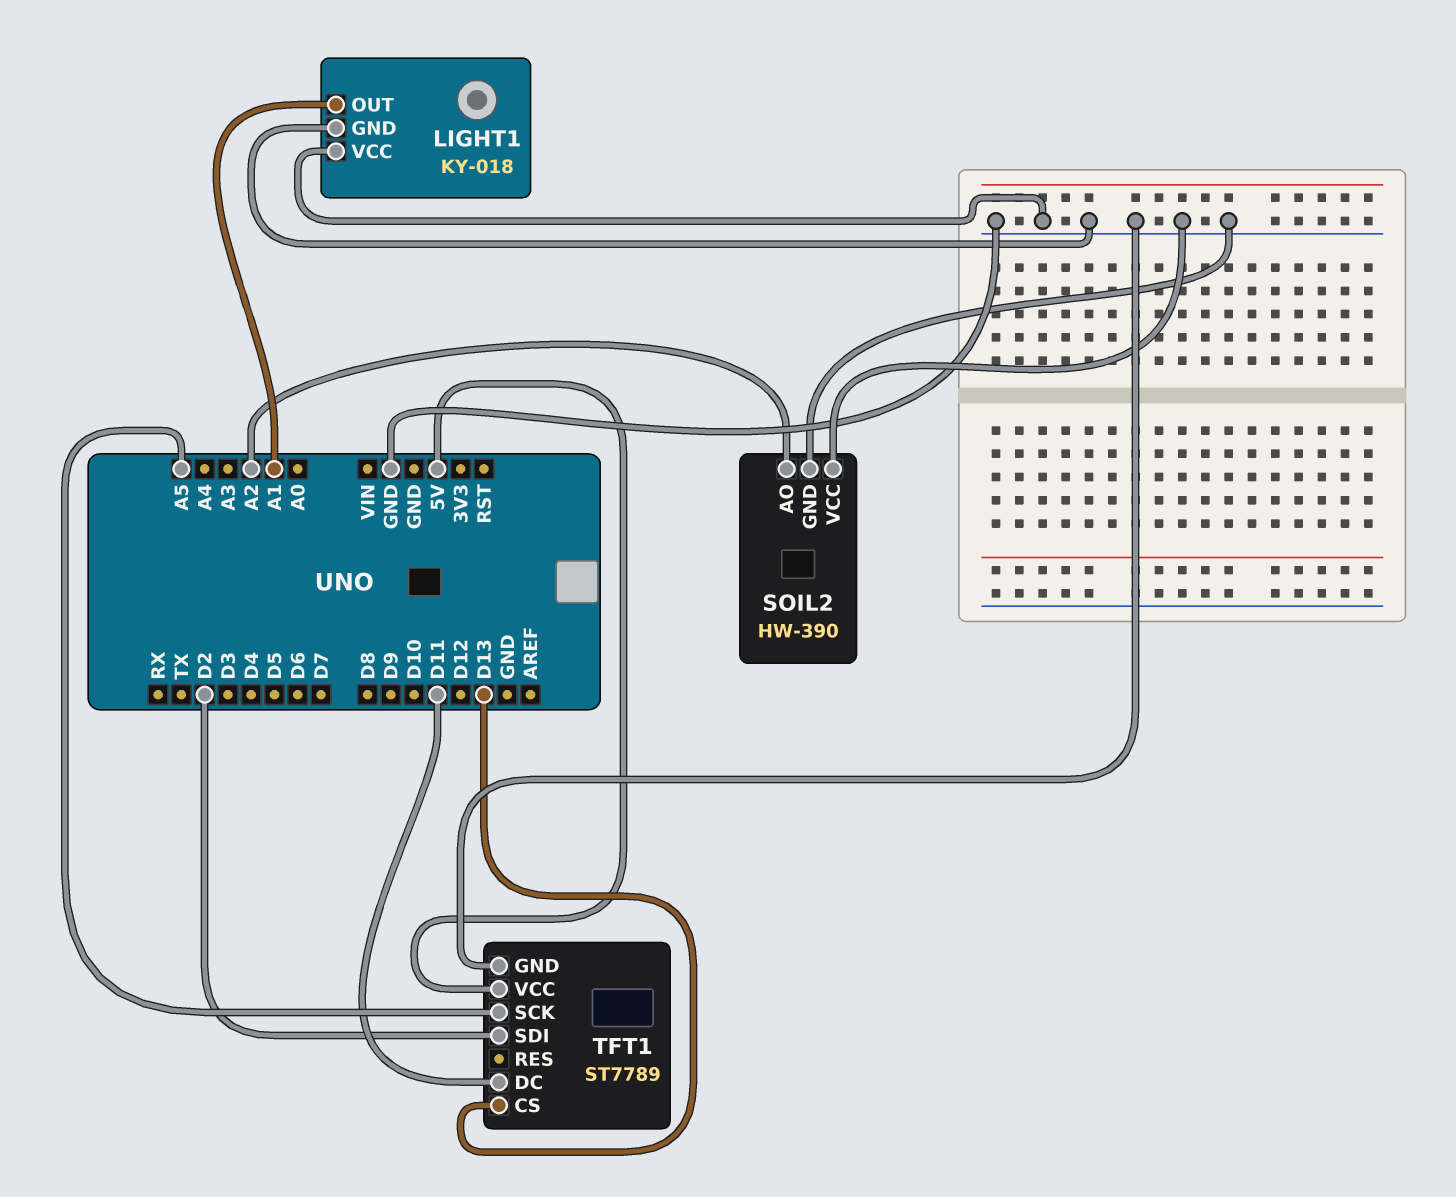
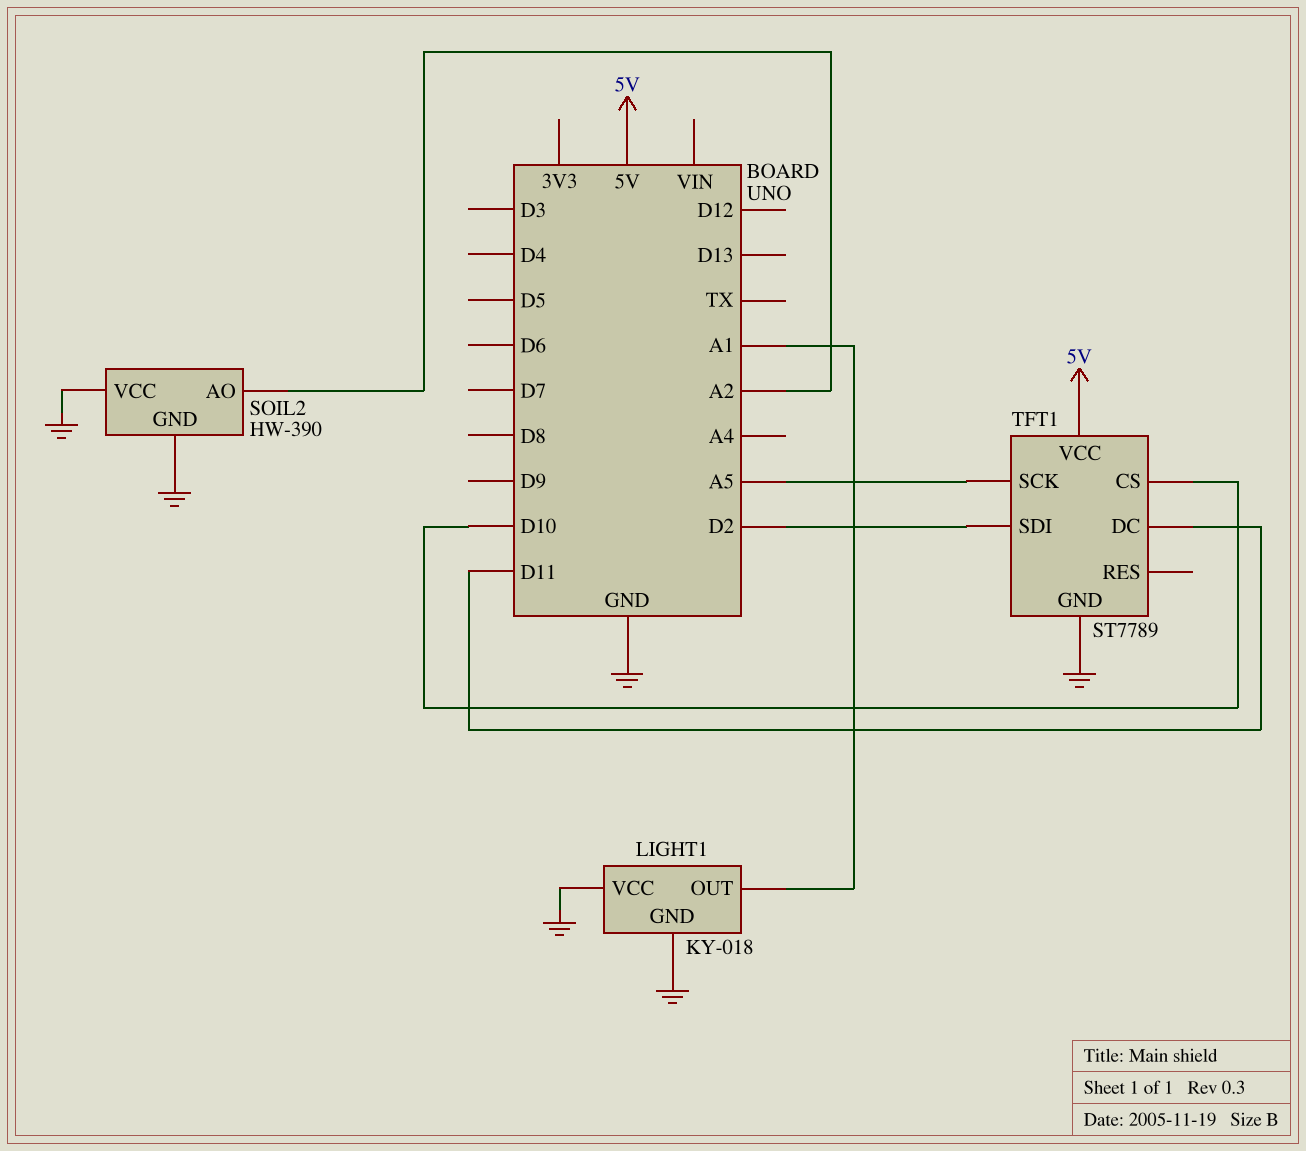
TFT1 pin CS: D13 -> D10

